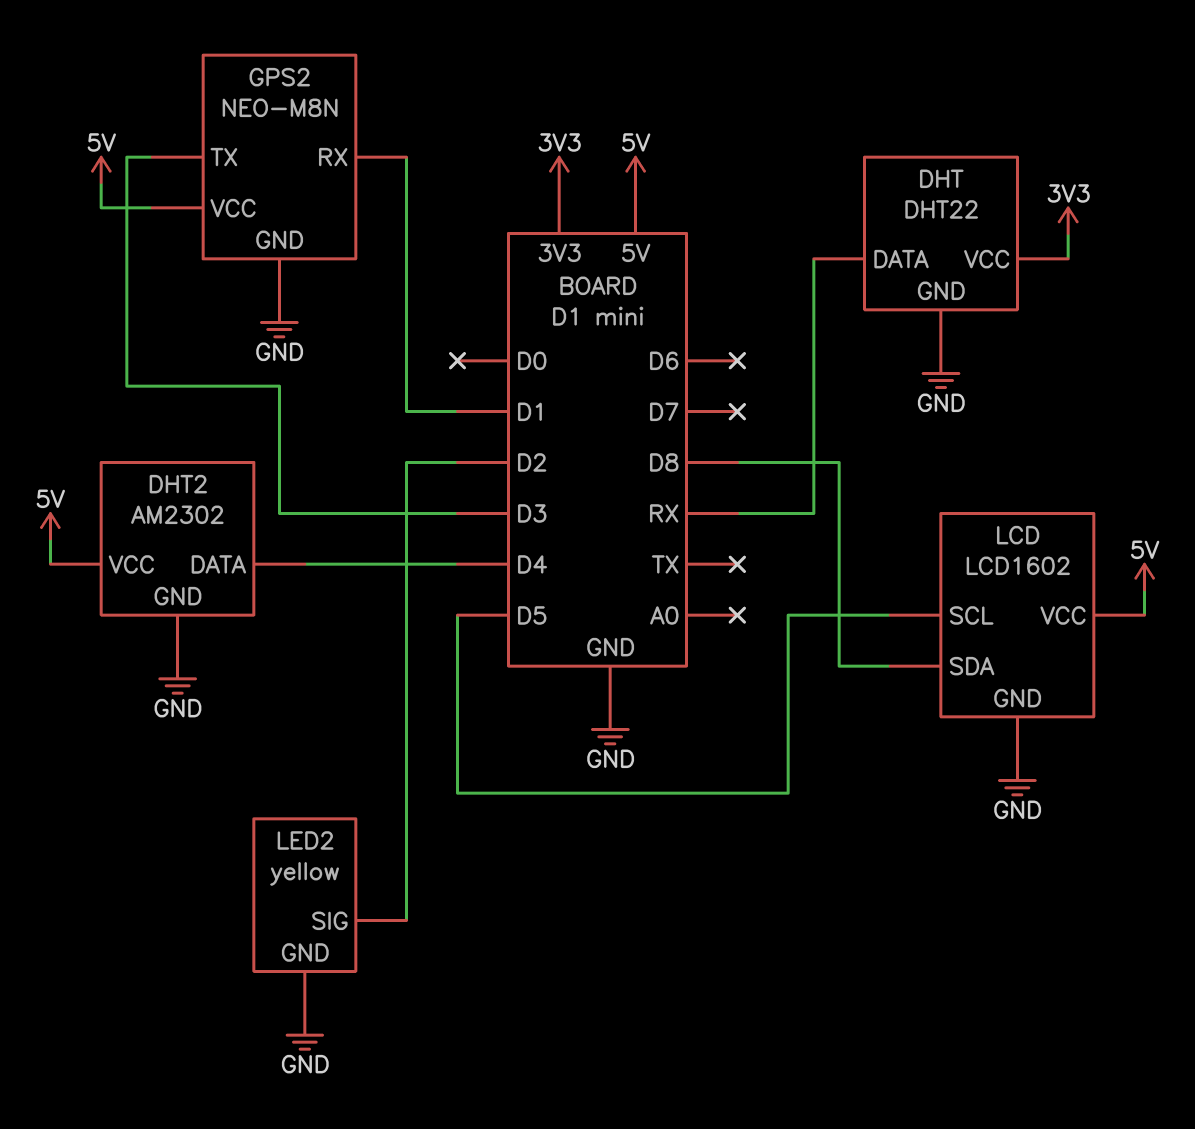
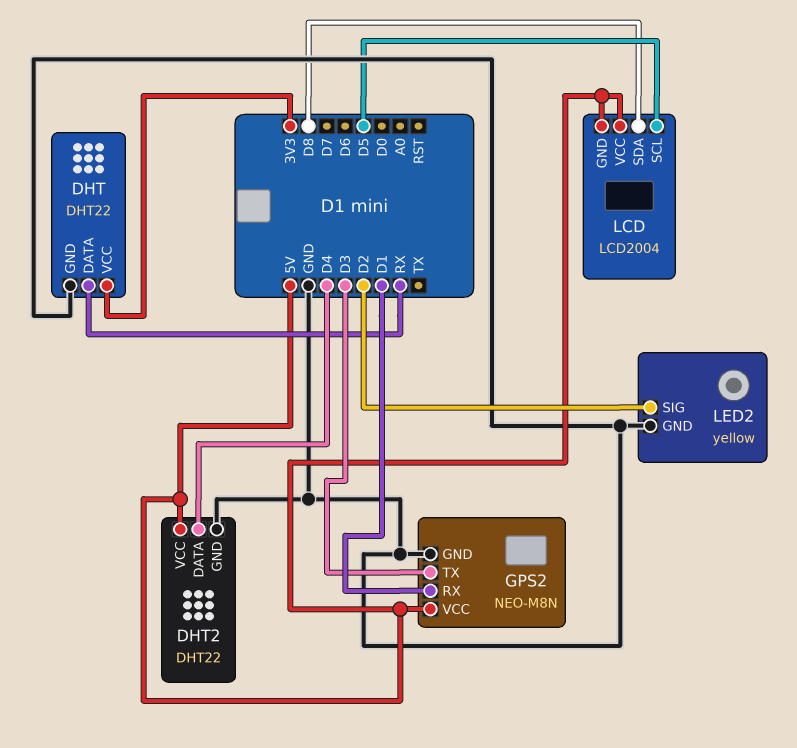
DHT2: AM2302 -> DHT22
LCD: LCD1602 -> LCD2004
LCD pin GND: GND -> 5V

